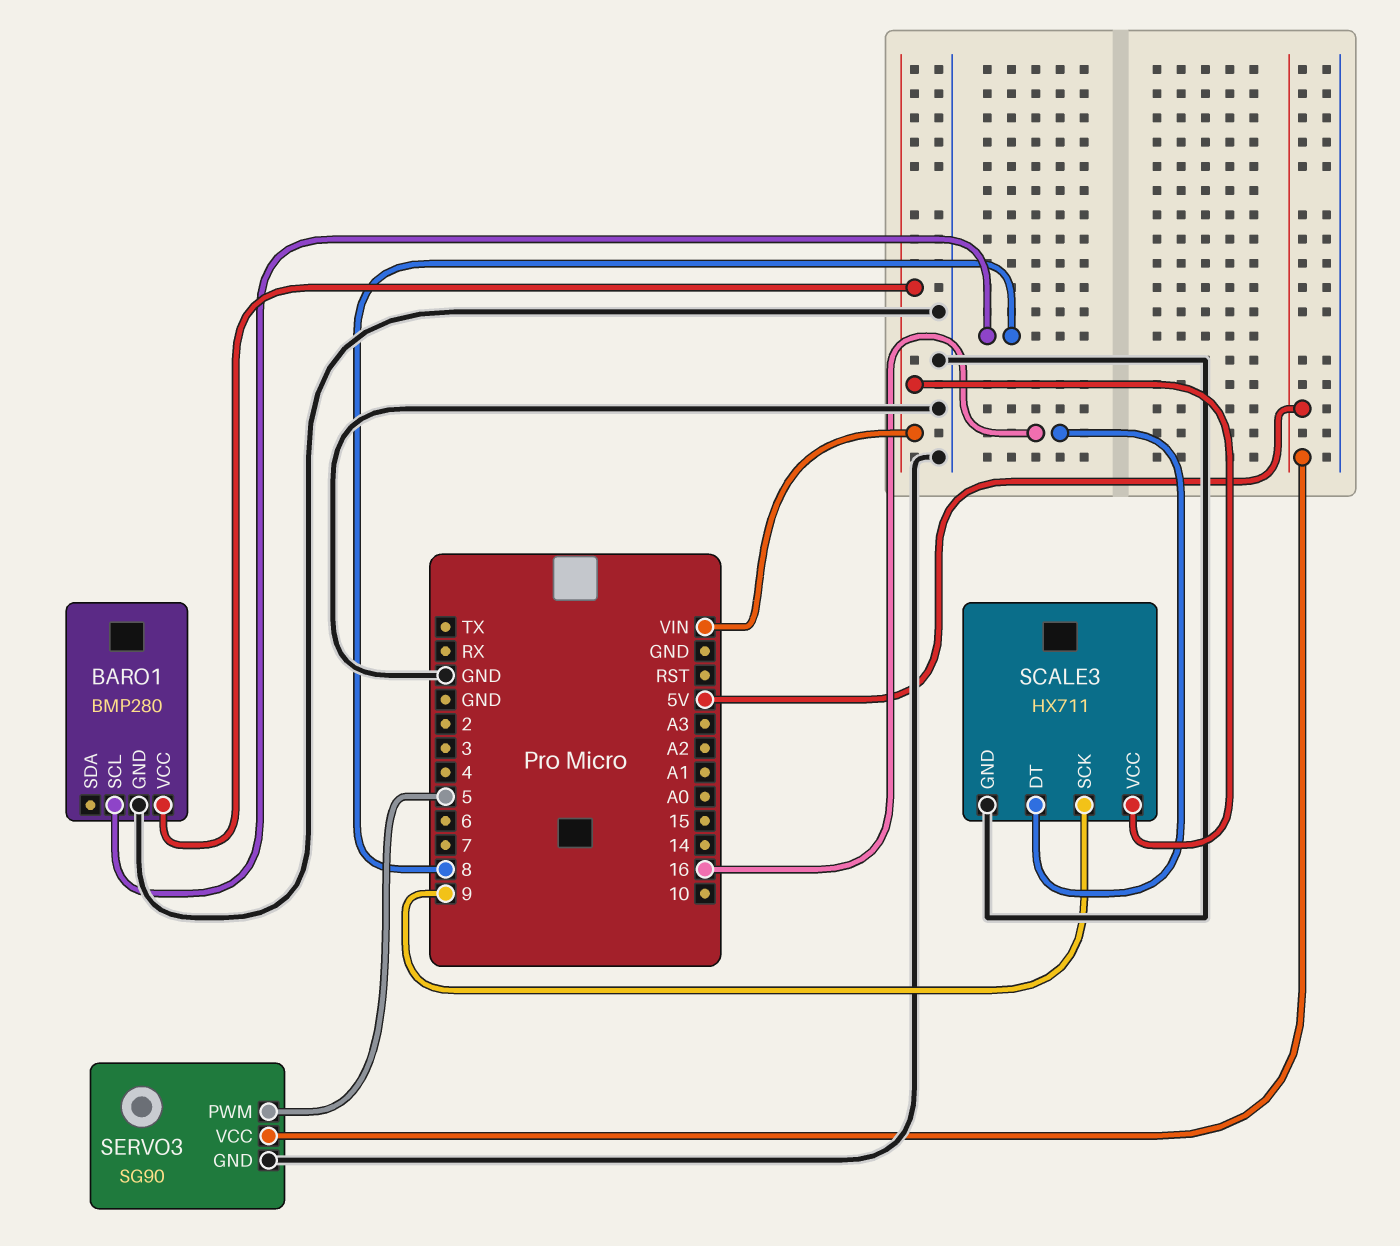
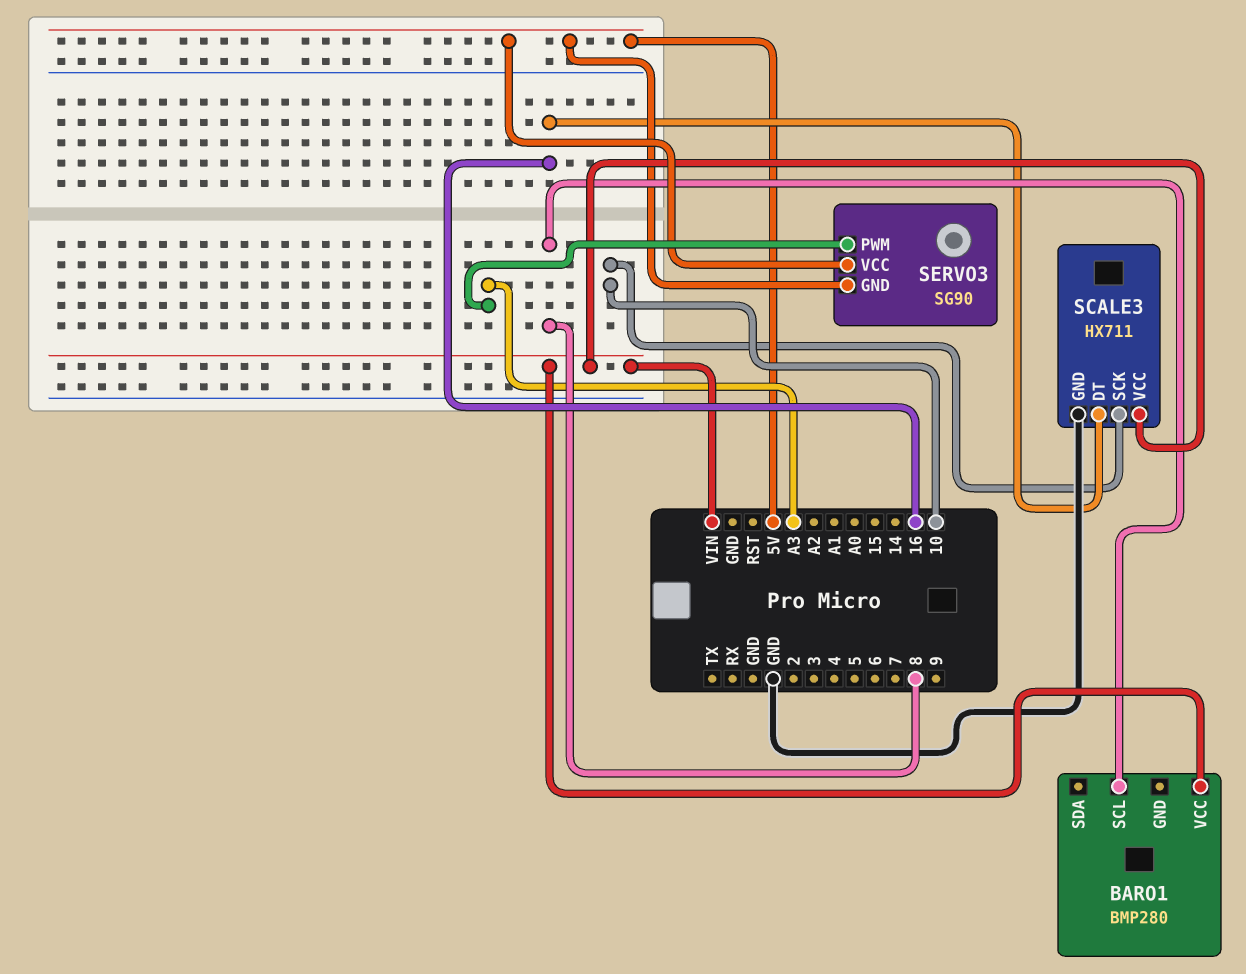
BARO1 pin GND: GND -> none
SCALE3 pin SCK: 9 -> 10
SERVO3 pin GND: GND -> 5V
SERVO3 pin PWM: 5 -> A3

